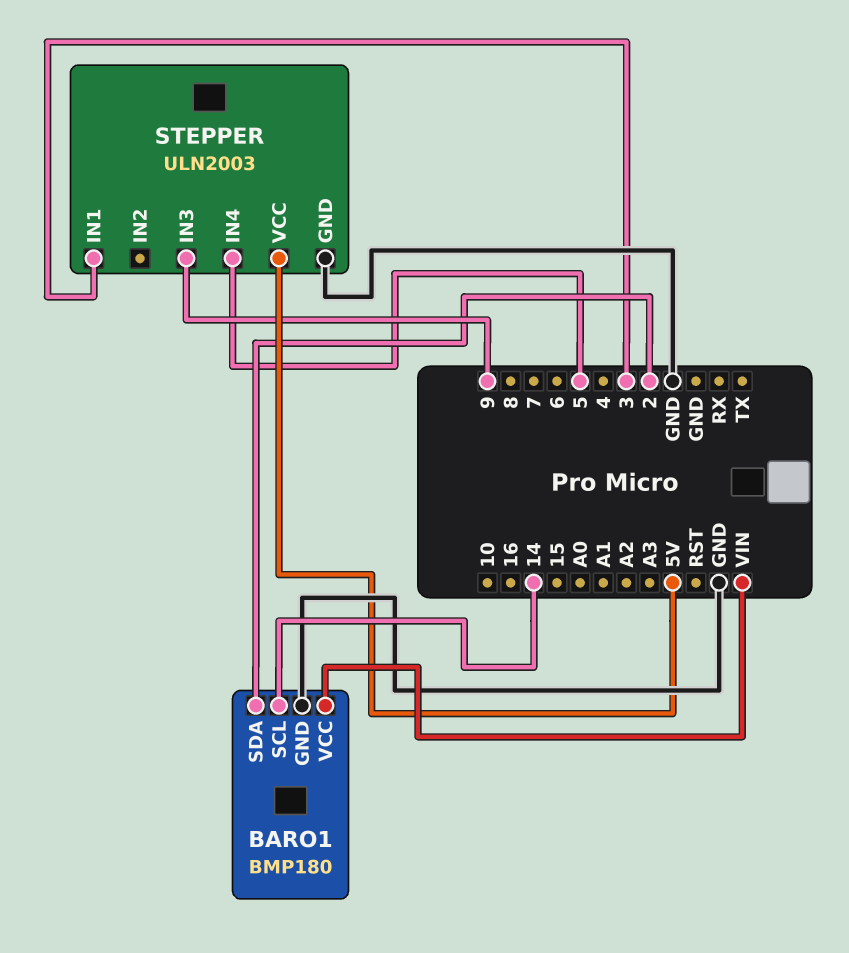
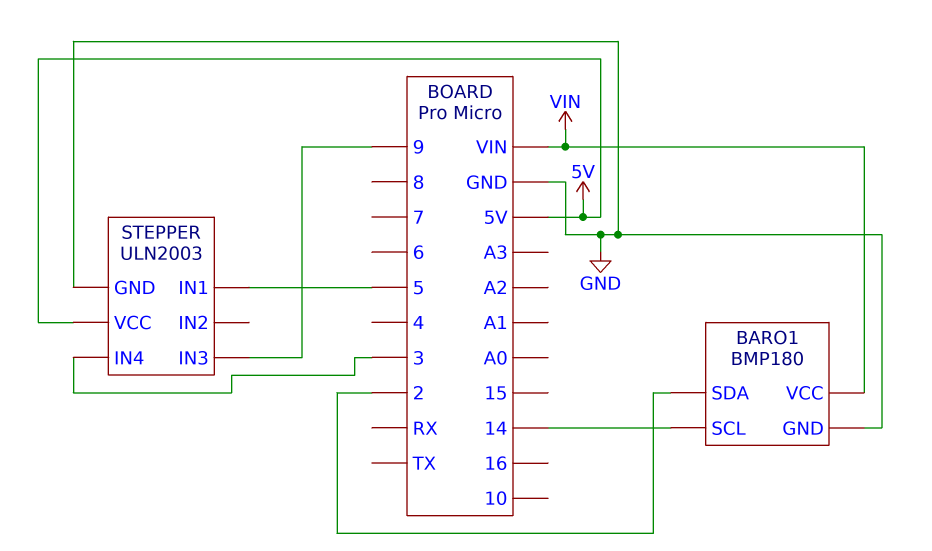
STEPPER pin IN1: 3 -> 5
STEPPER pin IN4: 5 -> 3

